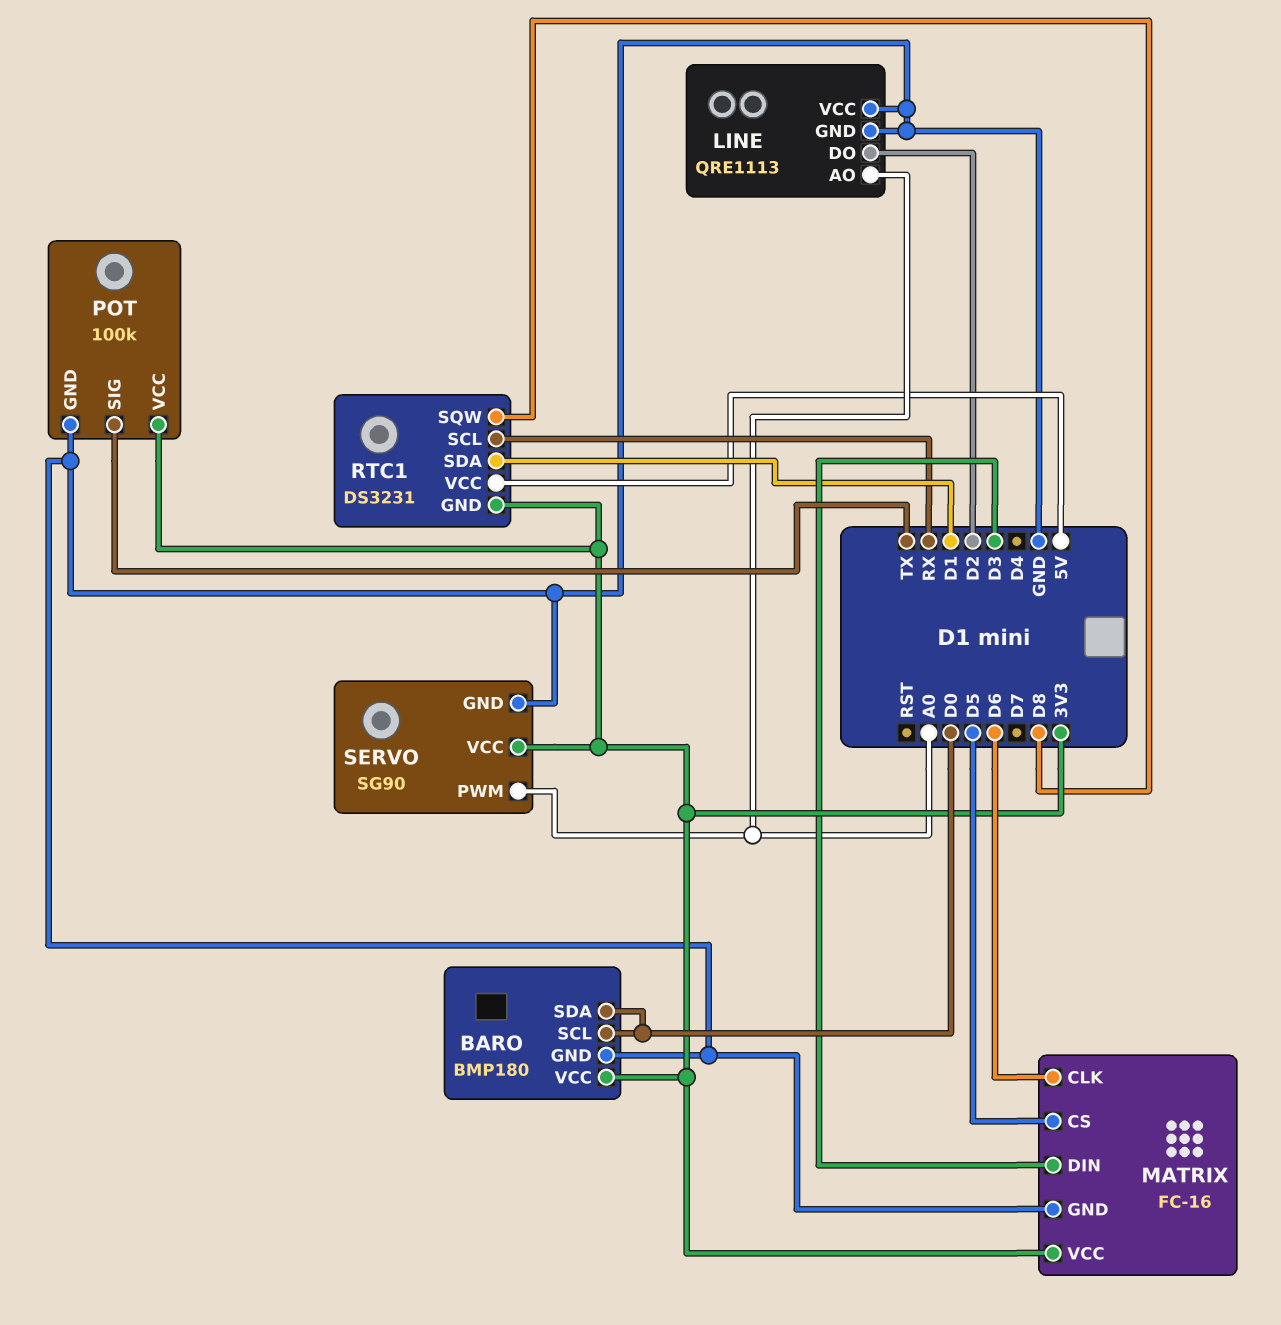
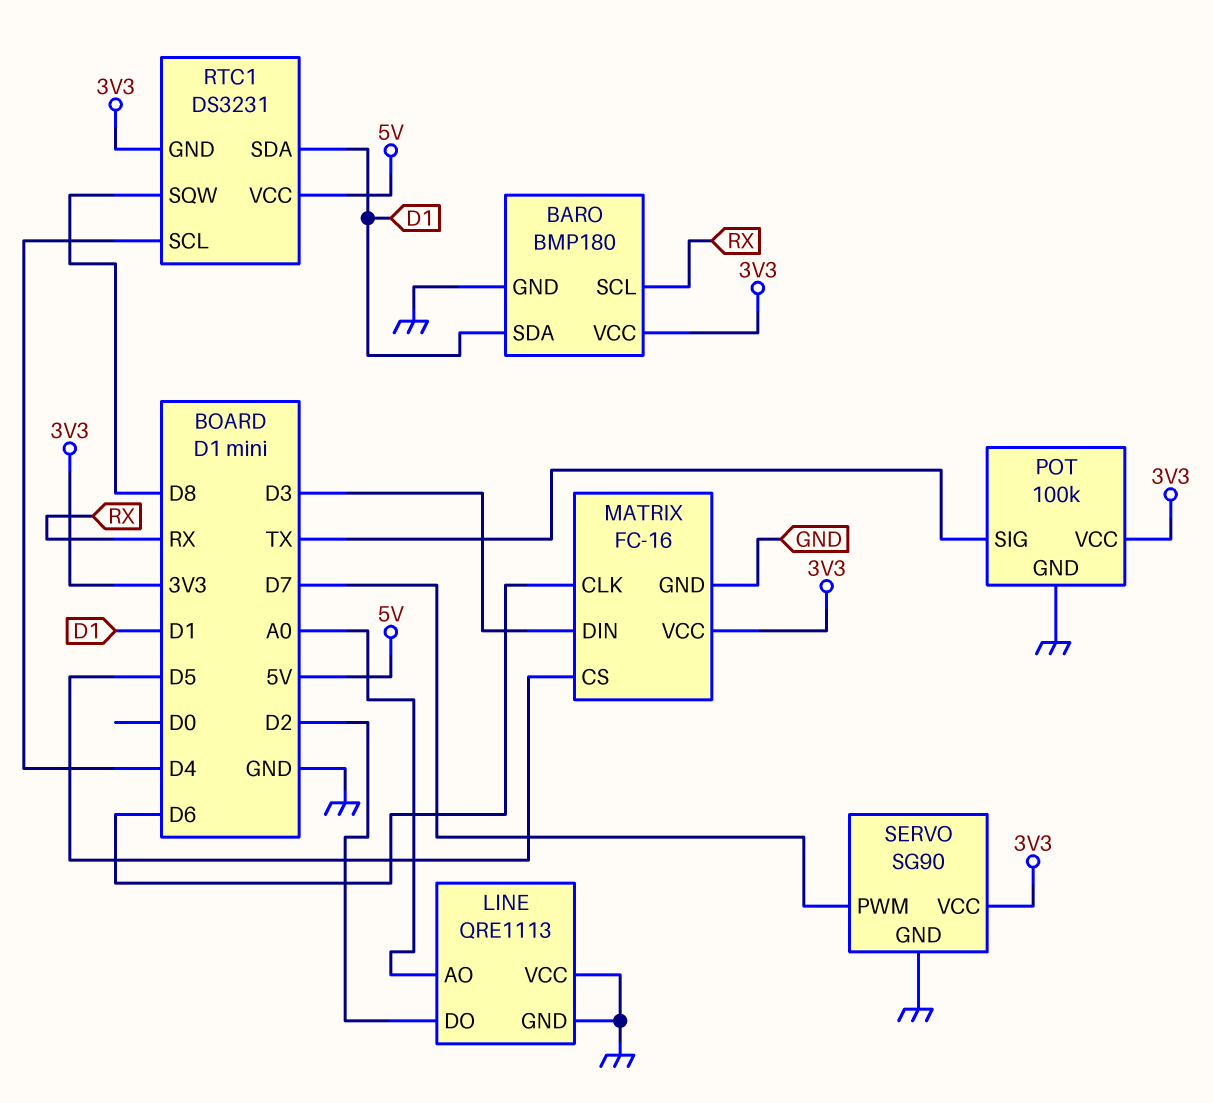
BARO pin SCL: D0 -> RX
BARO pin SDA: D0 -> D1
RTC1 pin SCL: RX -> D4
SERVO pin PWM: A0 -> D7

